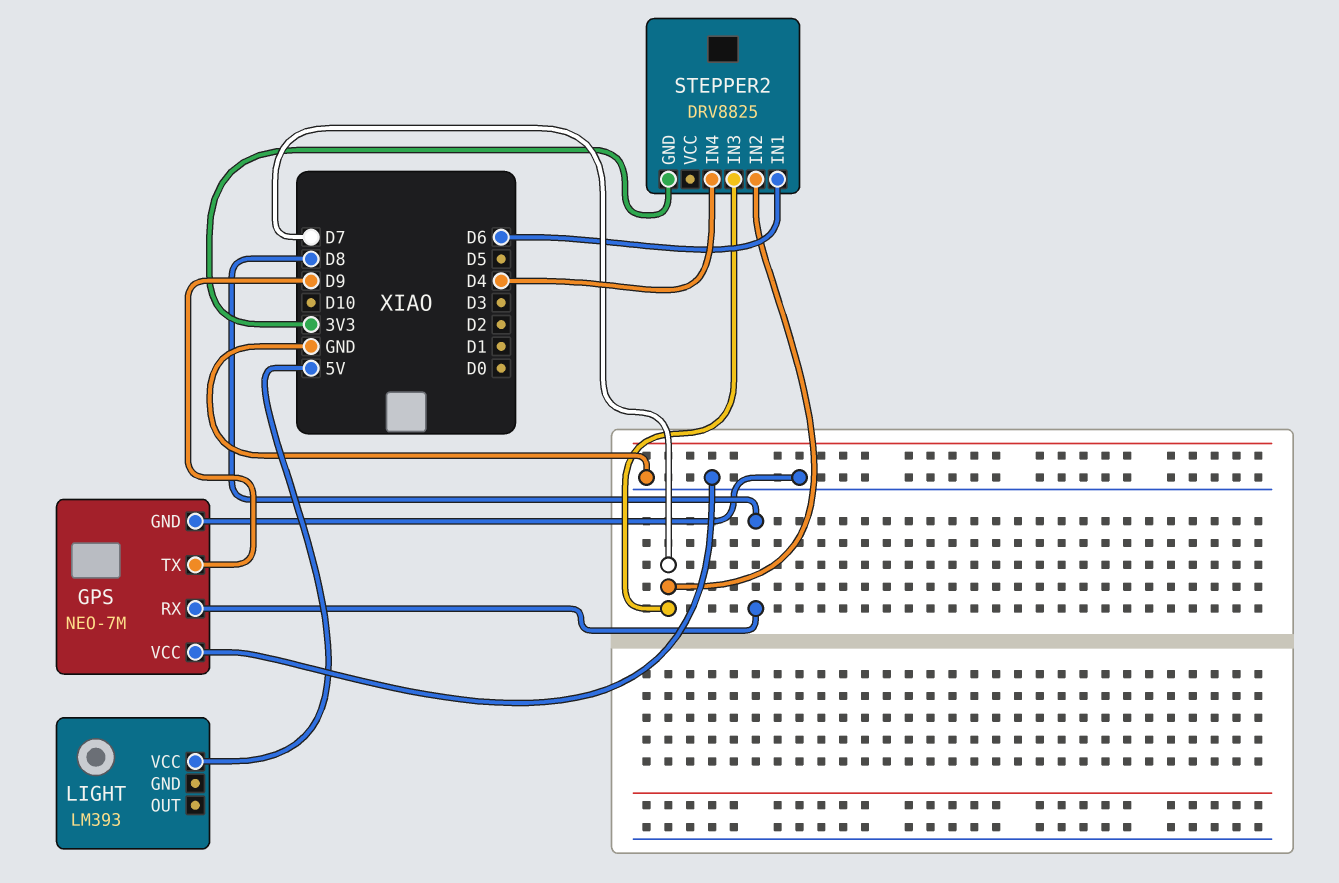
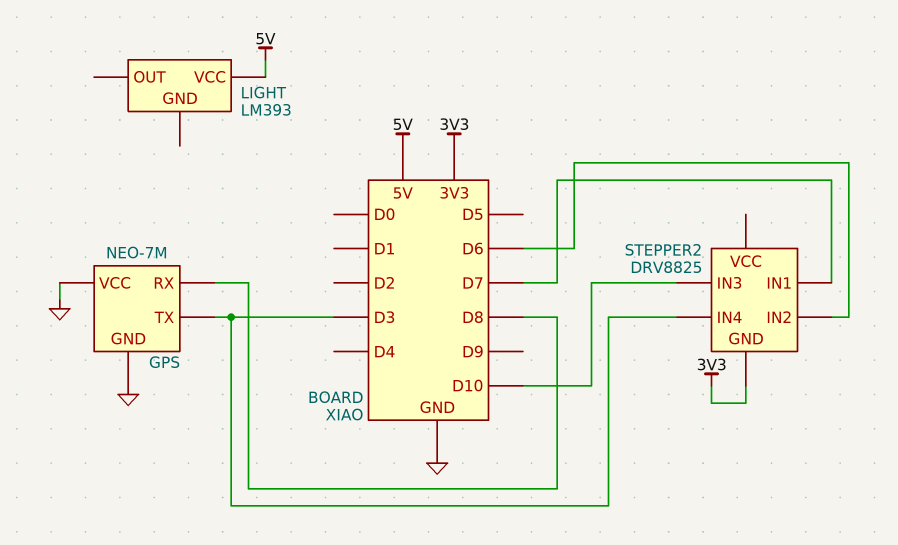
GPS pin TX: D9 -> D3
STEPPER2 pin IN1: D6 -> D7
STEPPER2 pin IN2: D7 -> D6
STEPPER2 pin IN3: D7 -> D10
STEPPER2 pin IN4: D4 -> D3

